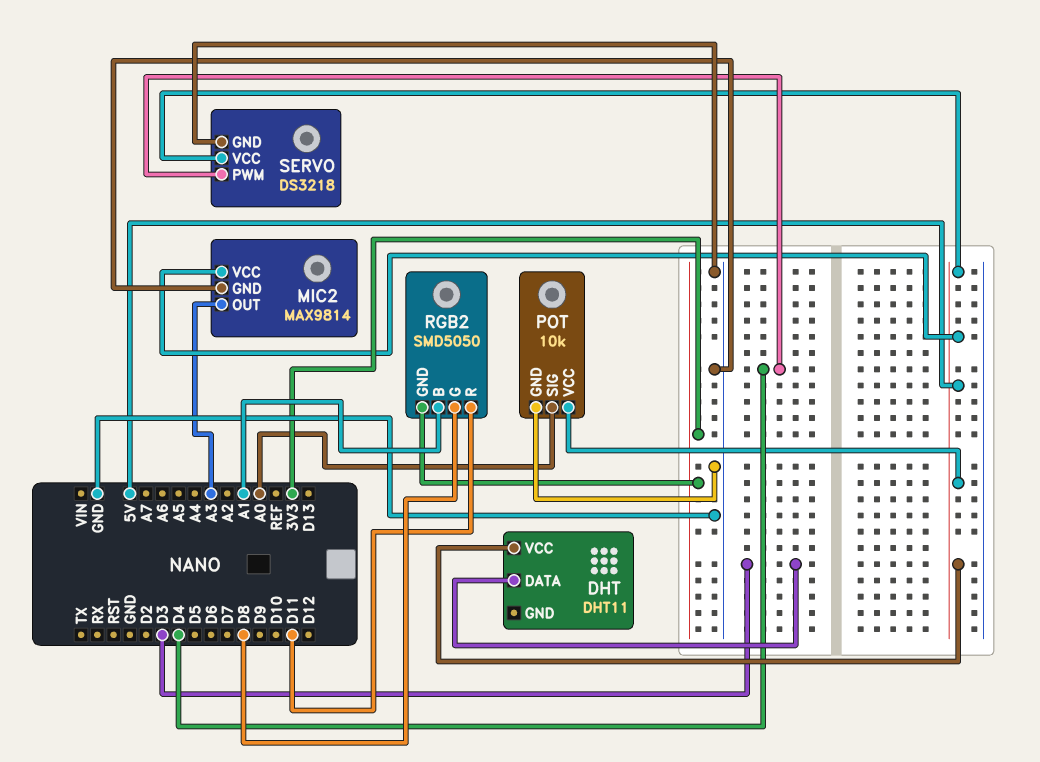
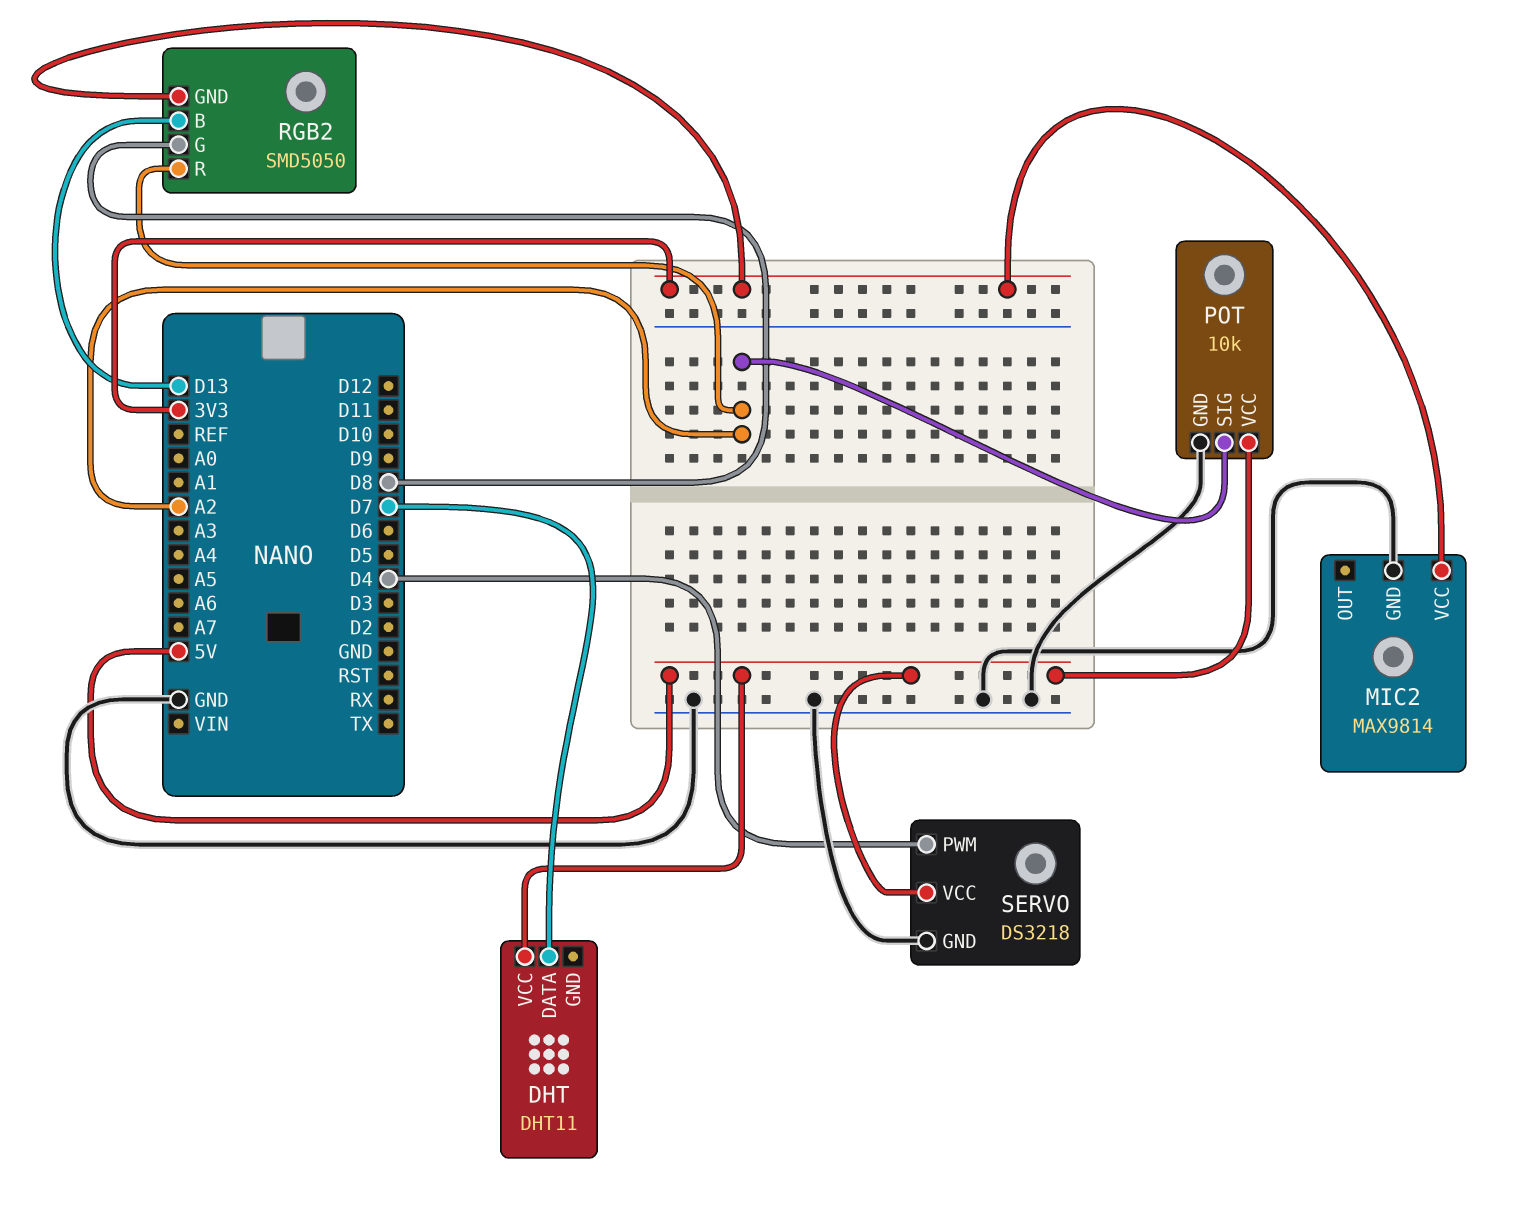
DHT pin DATA: D3 -> D7
MIC2 pin OUT: A3 -> none
MIC2 pin VCC: 5V -> 3V3
POT pin SIG: A0 -> A2
RGB2 pin B: A1 -> D13
RGB2 pin R: D11 -> A2

